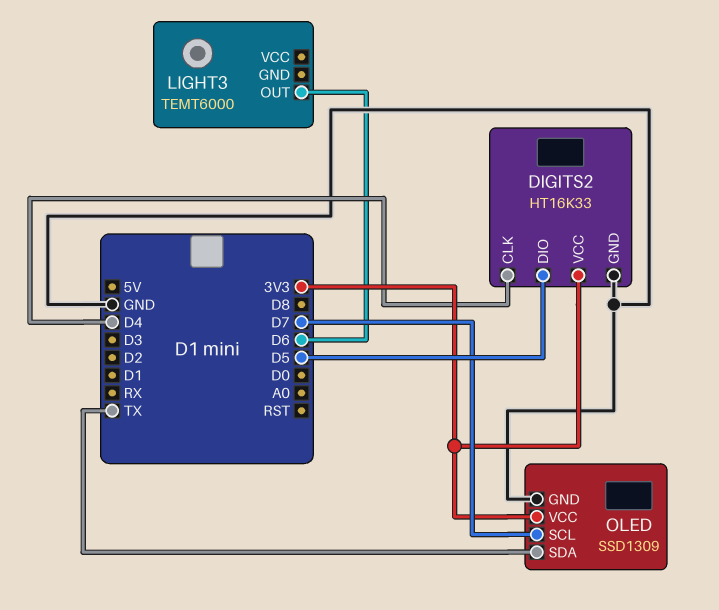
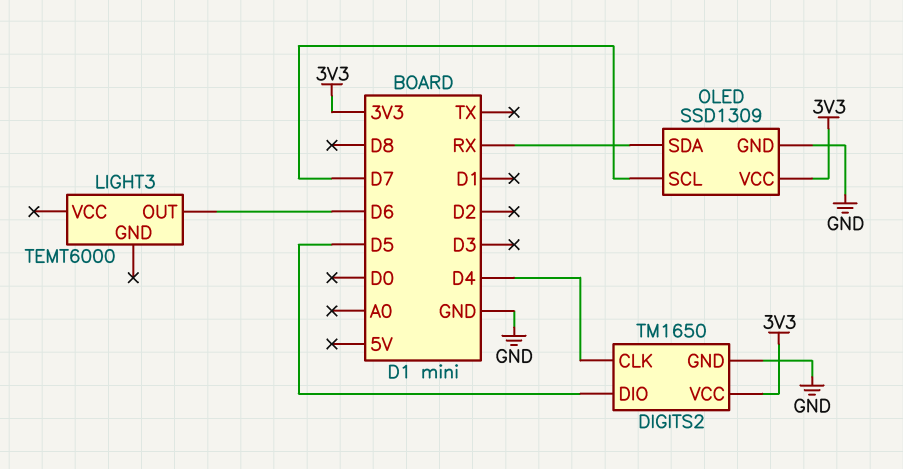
DIGITS2: HT16K33 -> TM1650
OLED pin SDA: TX -> RX

